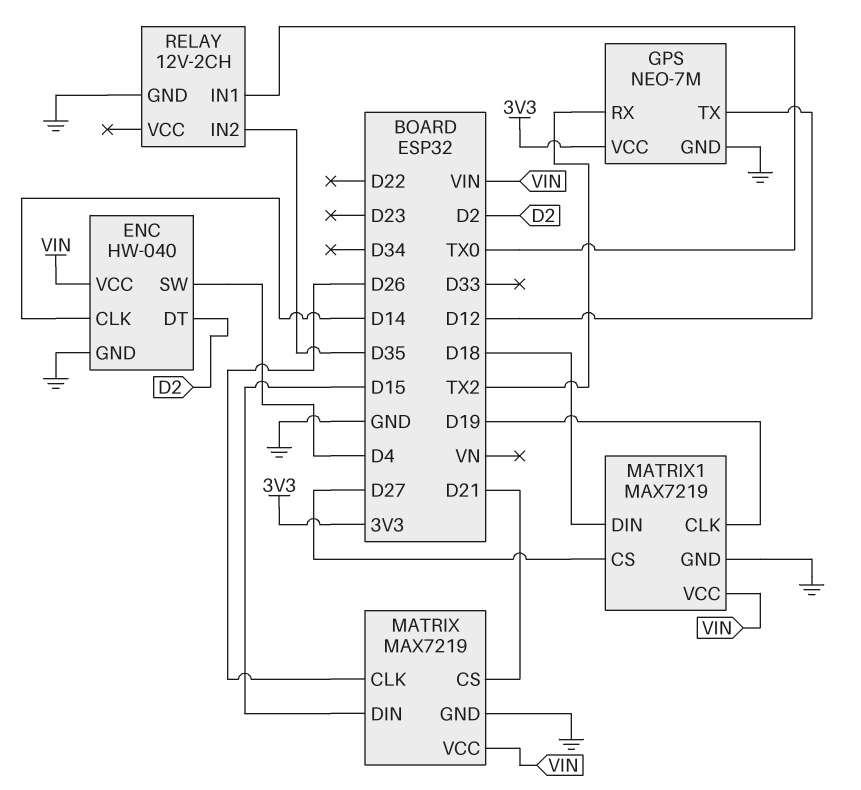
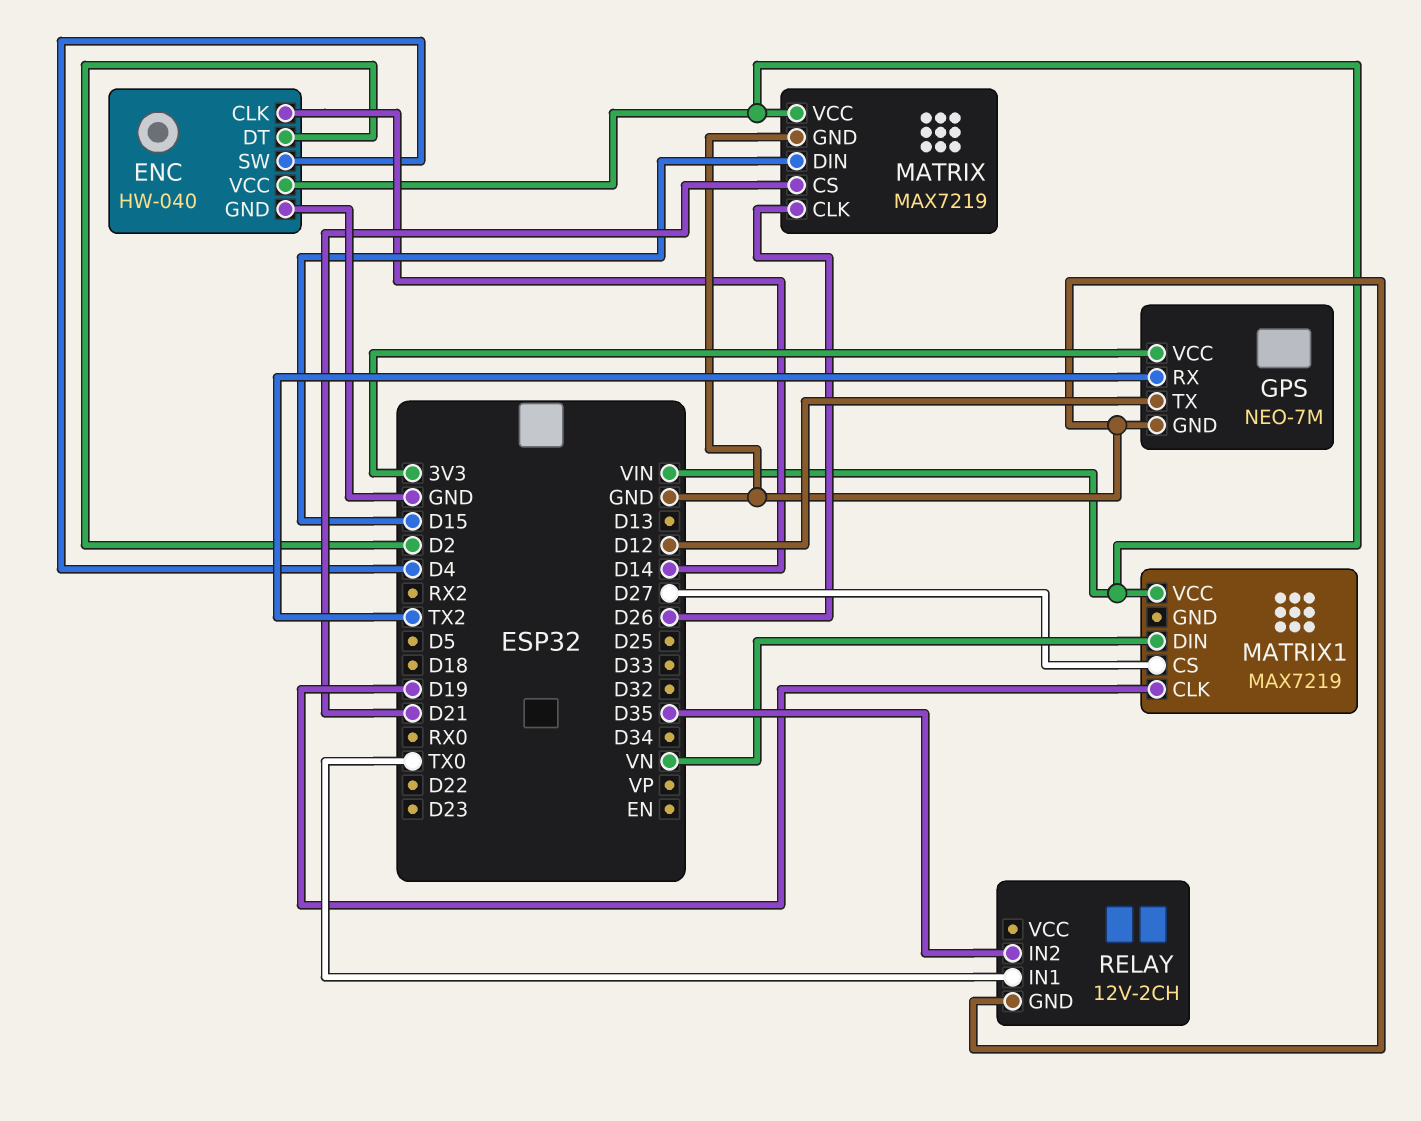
MATRIX1 pin DIN: D18 -> VN
MATRIX1 pin GND: GND -> none

